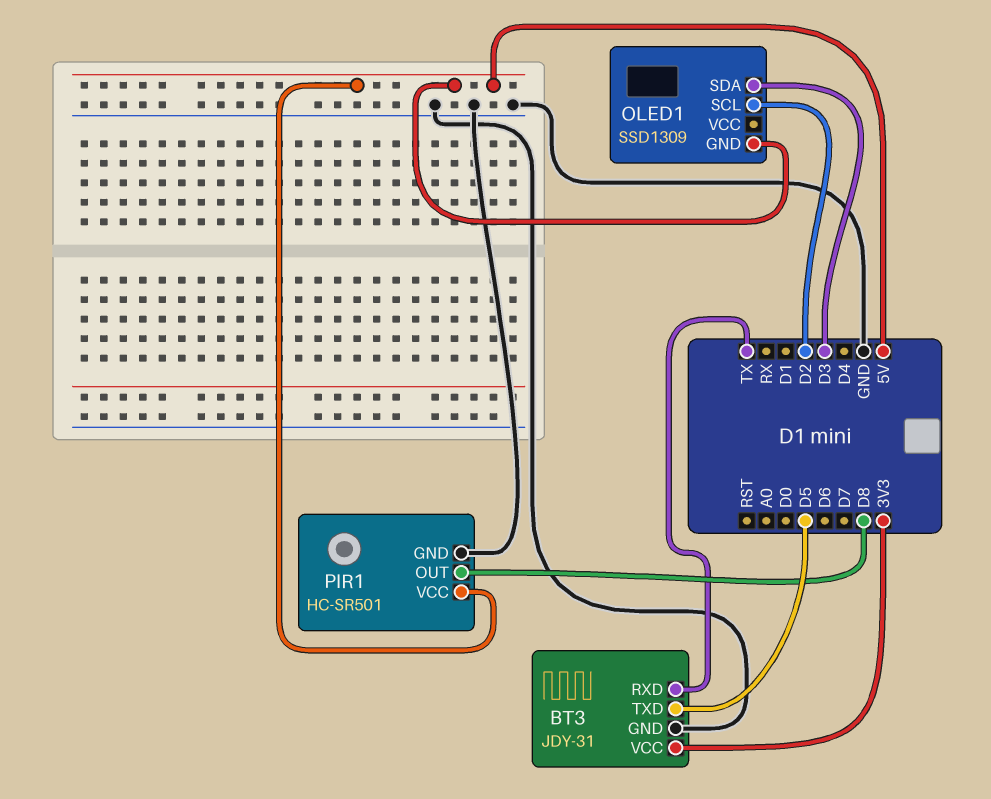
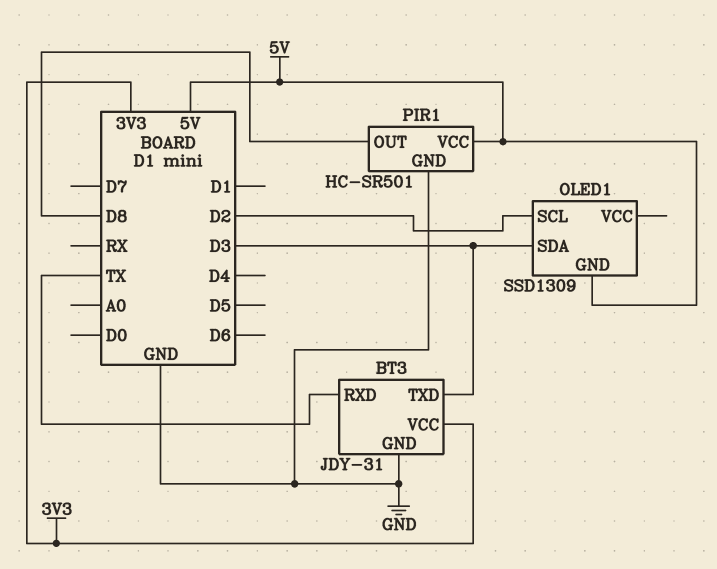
BT3 pin TXD: D5 -> D3

